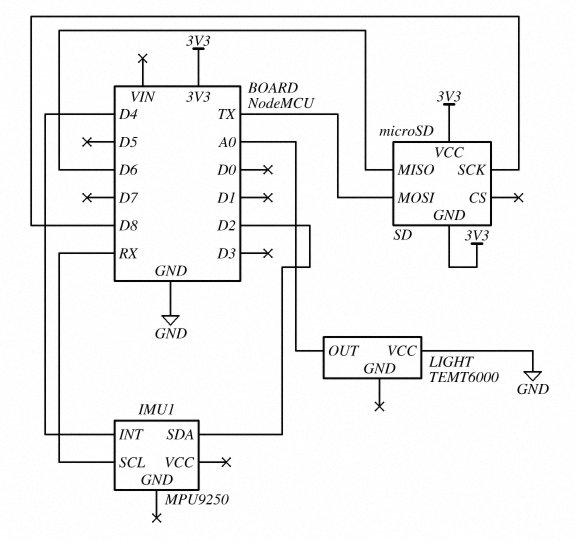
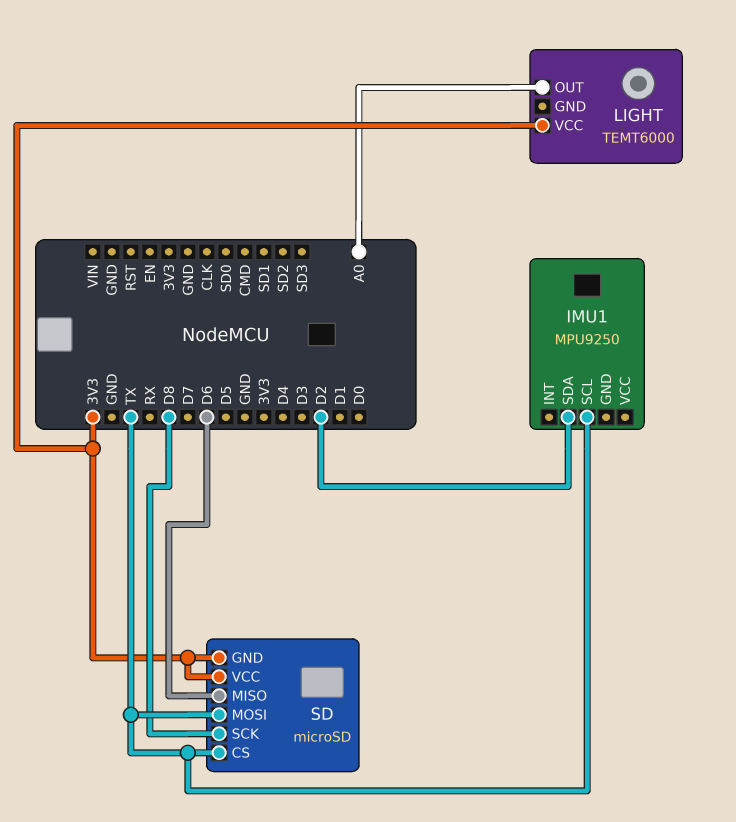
IMU1 pin INT: D4 -> none
IMU1 pin SCL: RX -> TX
LIGHT pin VCC: GND -> 3V3
SD pin CS: none -> TX

